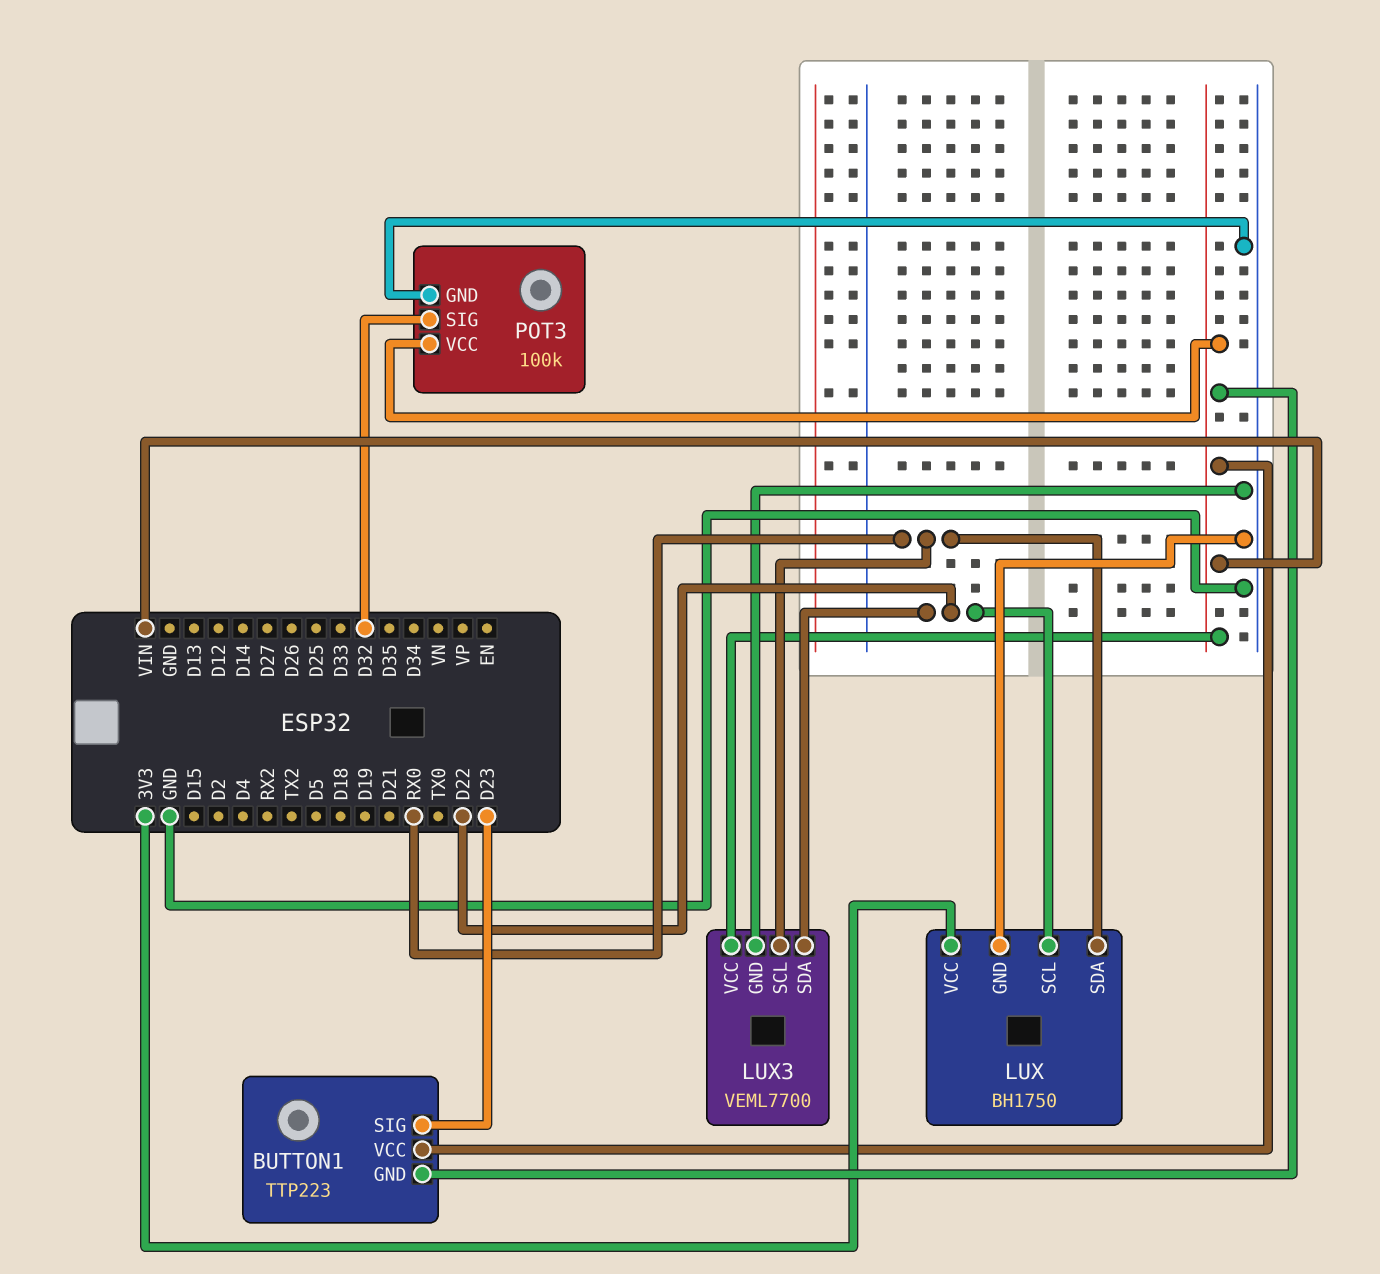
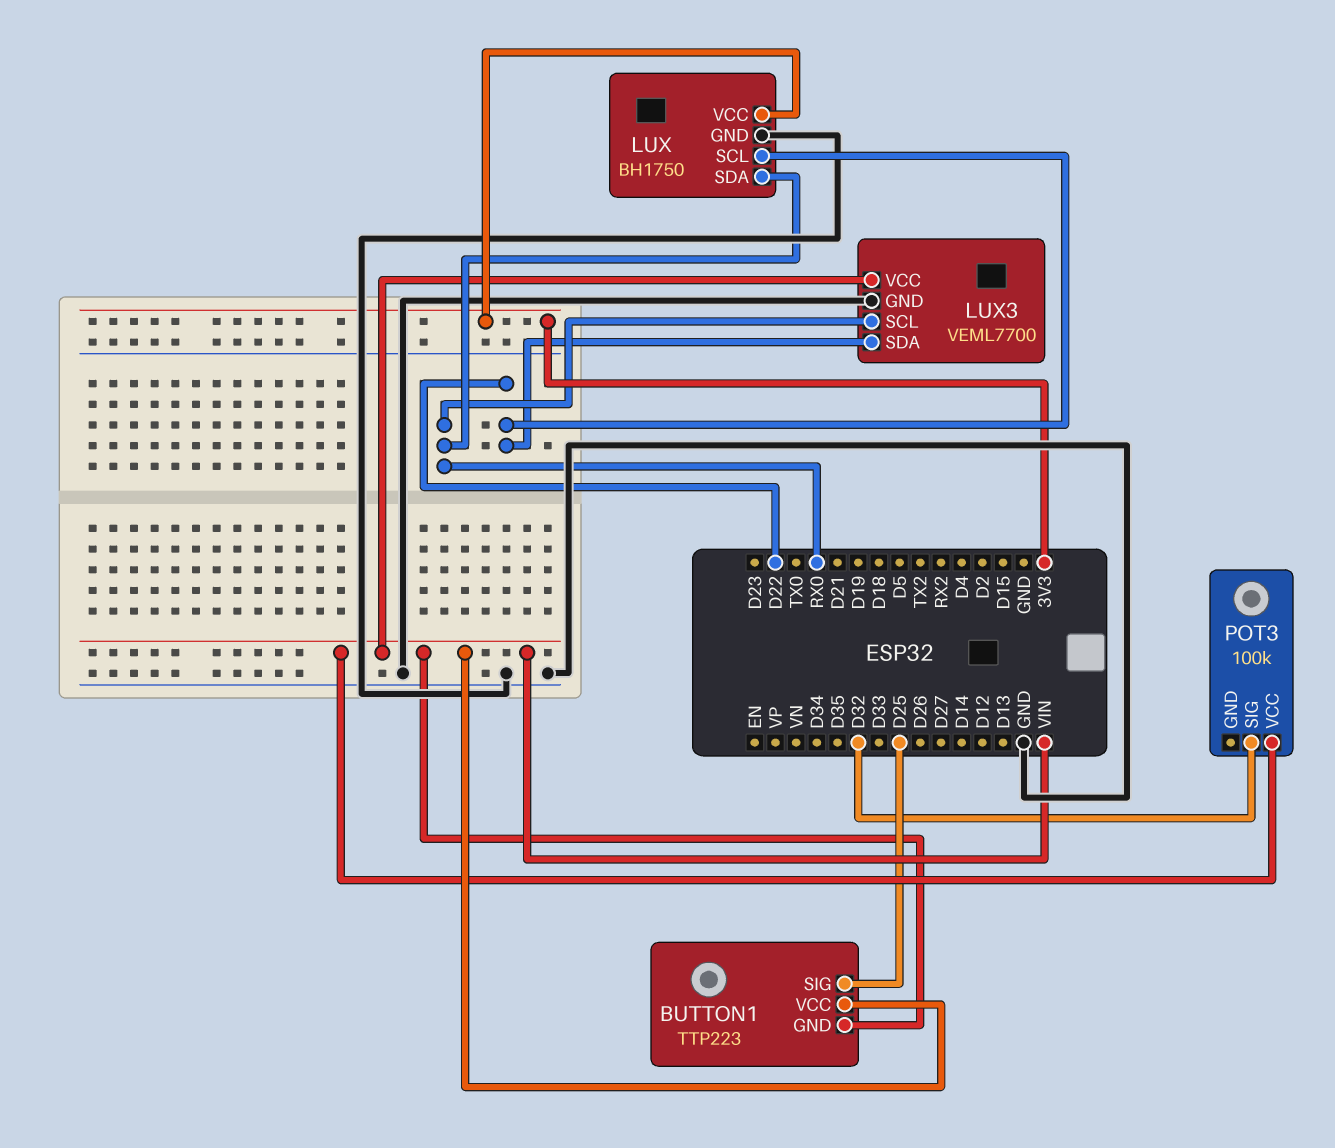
BUTTON1 pin SIG: D23 -> D25
POT3 pin GND: GND -> none

